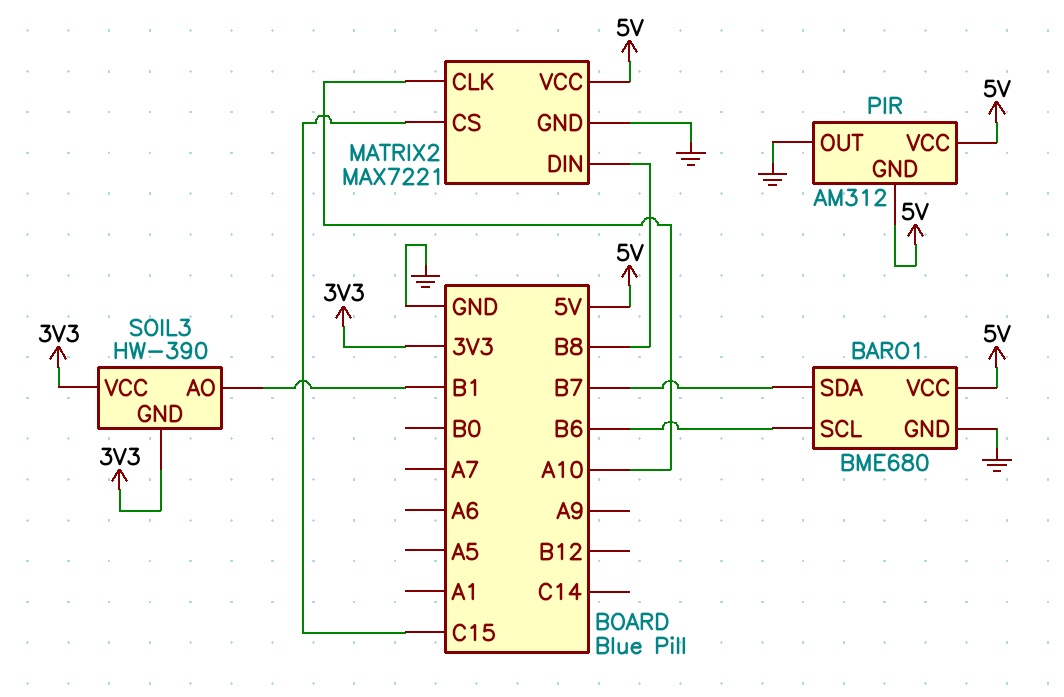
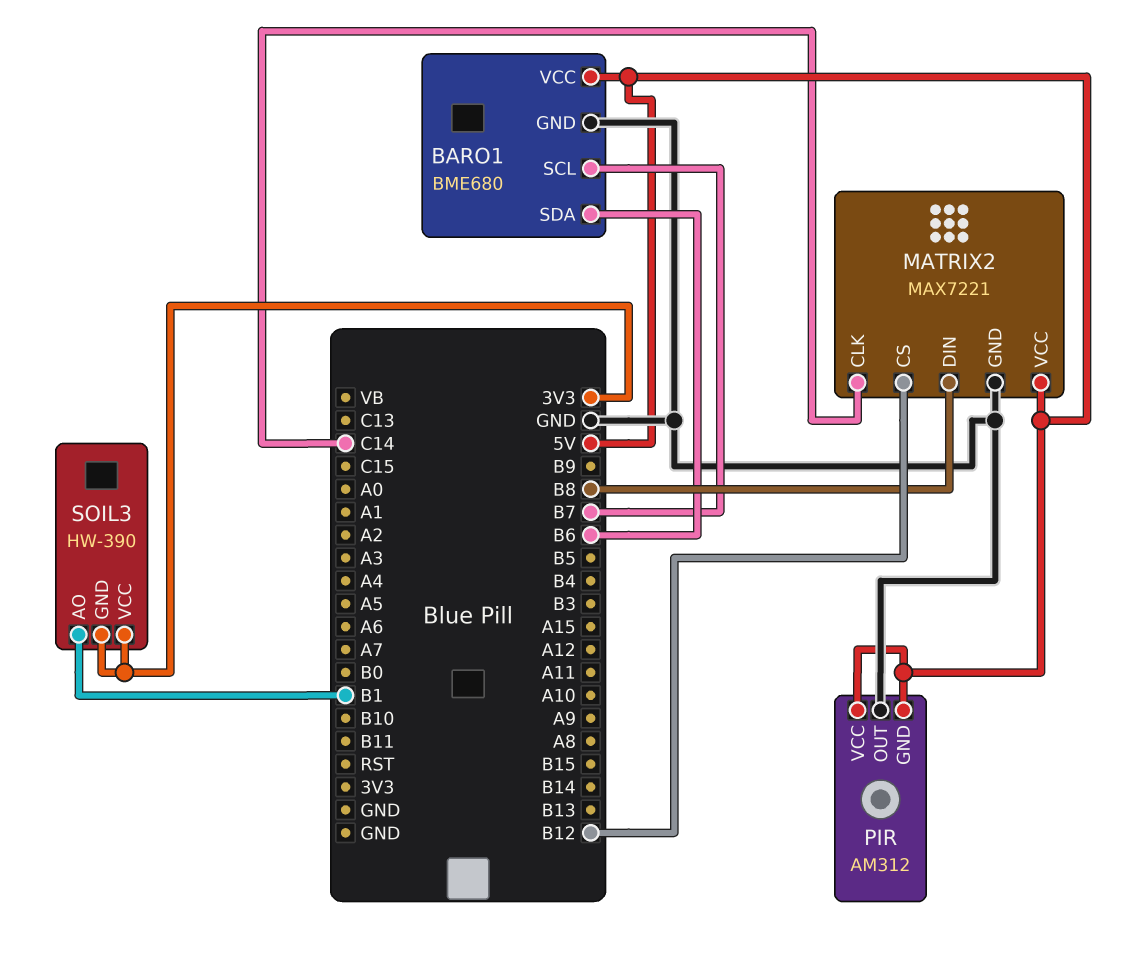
BARO1 pin SCL: B6 -> B7
BARO1 pin SDA: B7 -> B6
MATRIX2 pin CLK: A10 -> C14
MATRIX2 pin CS: C15 -> B12

